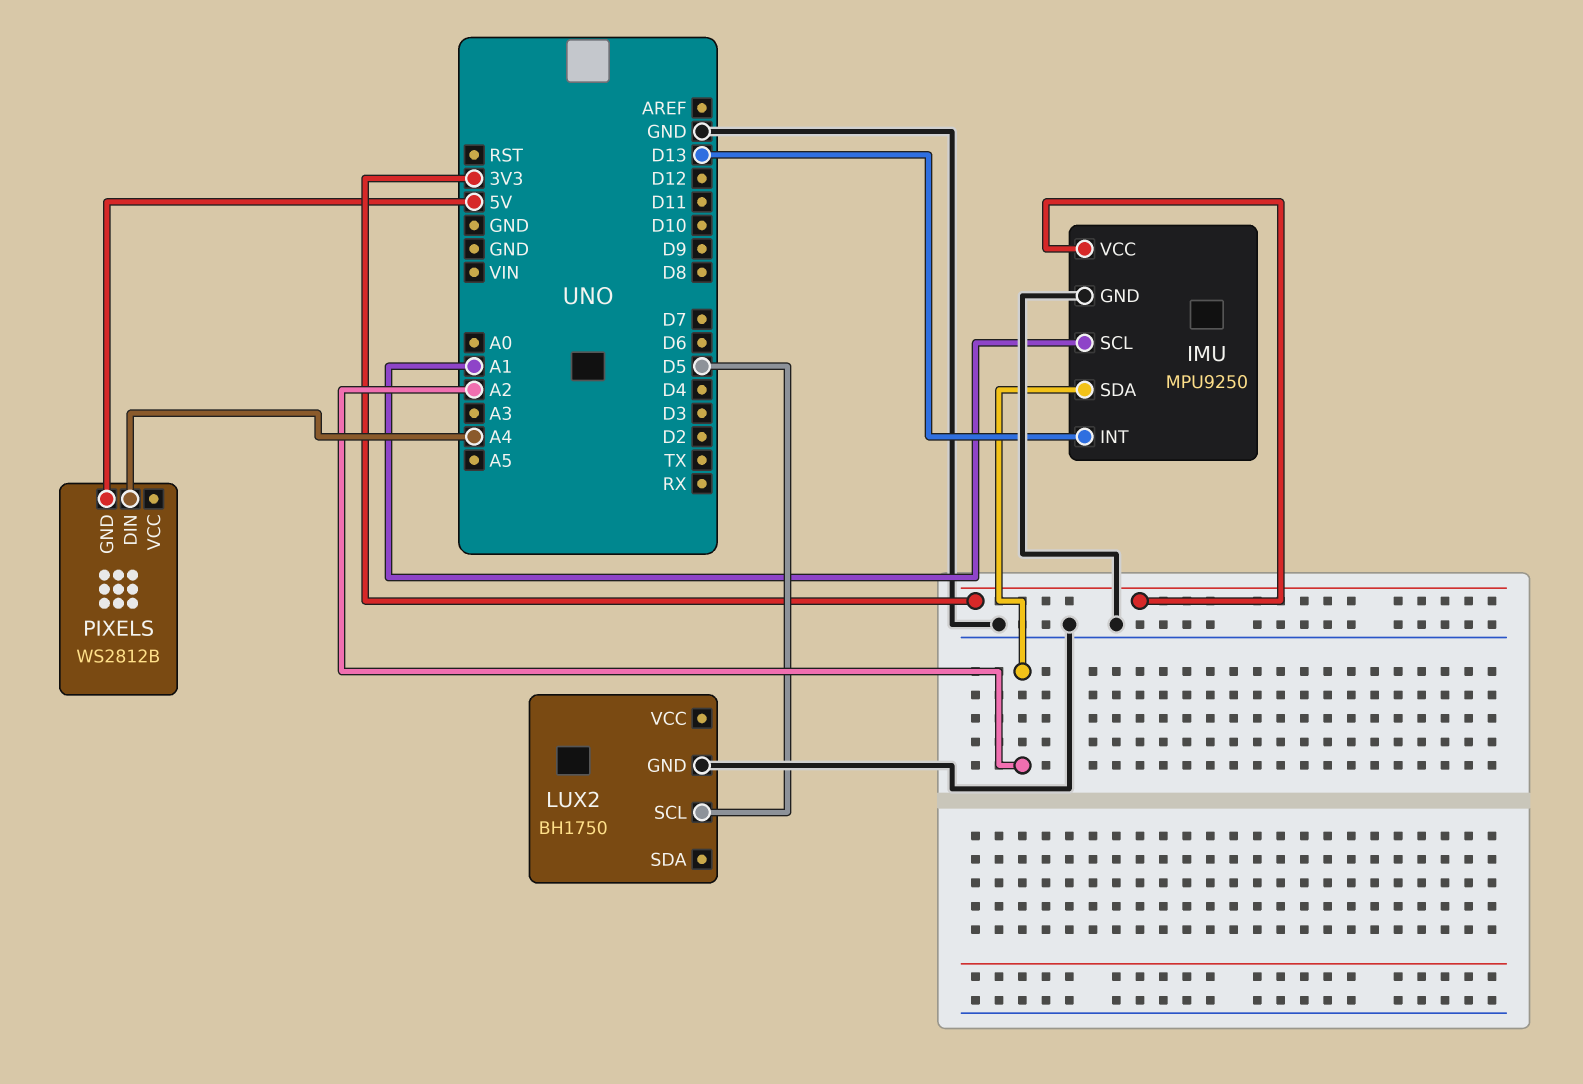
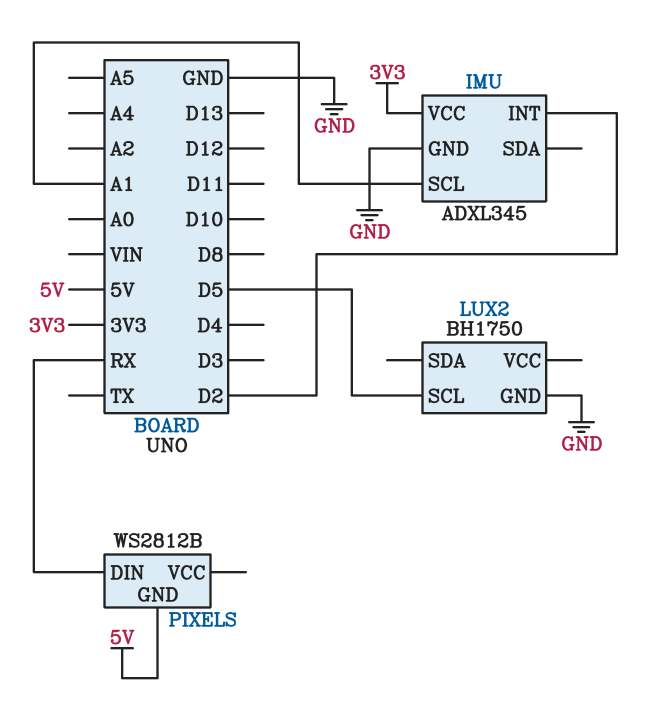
IMU: MPU9250 -> ADXL345
IMU pin INT: D13 -> D2
IMU pin SDA: A2 -> none
PIXELS pin DIN: A4 -> RX

